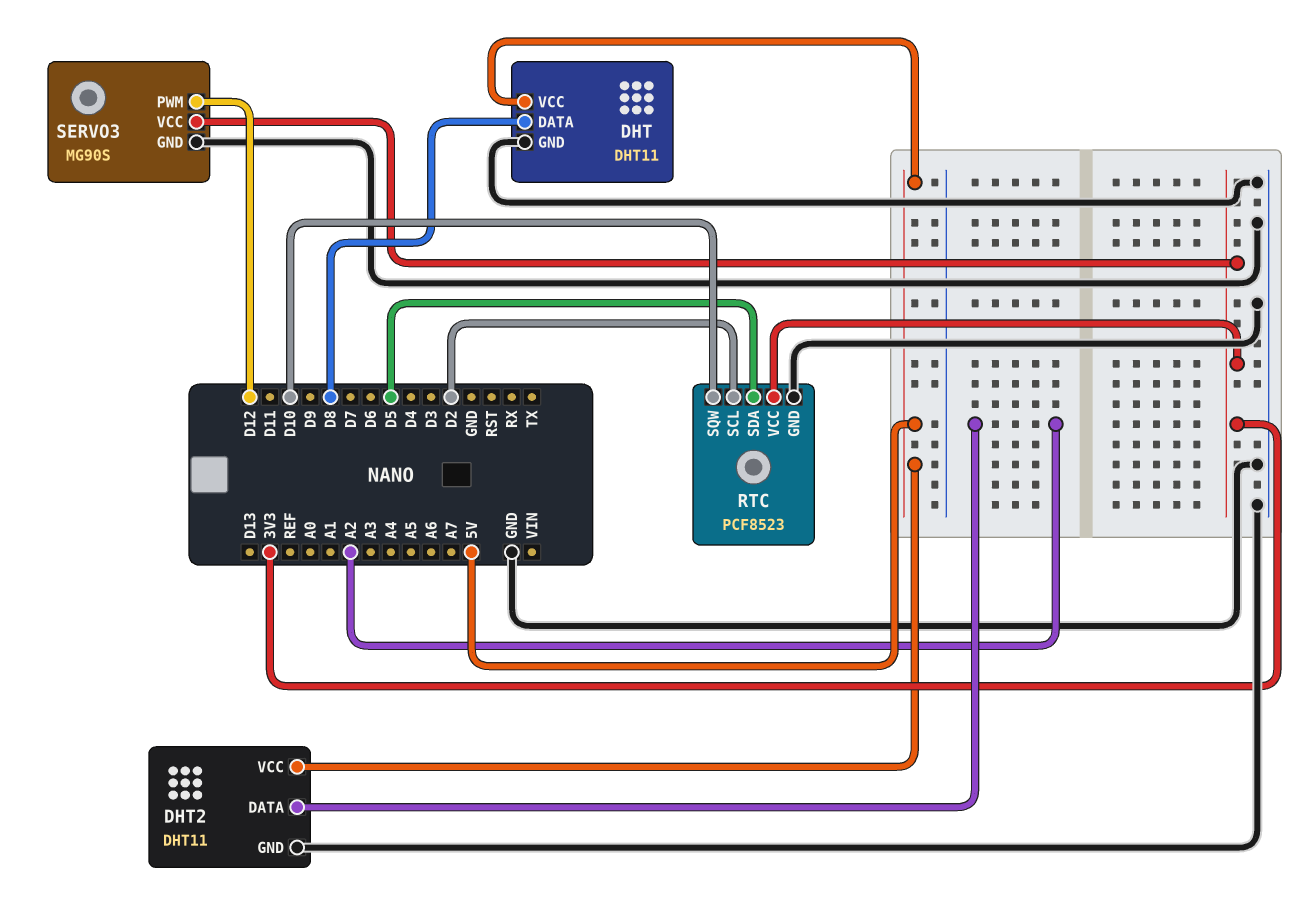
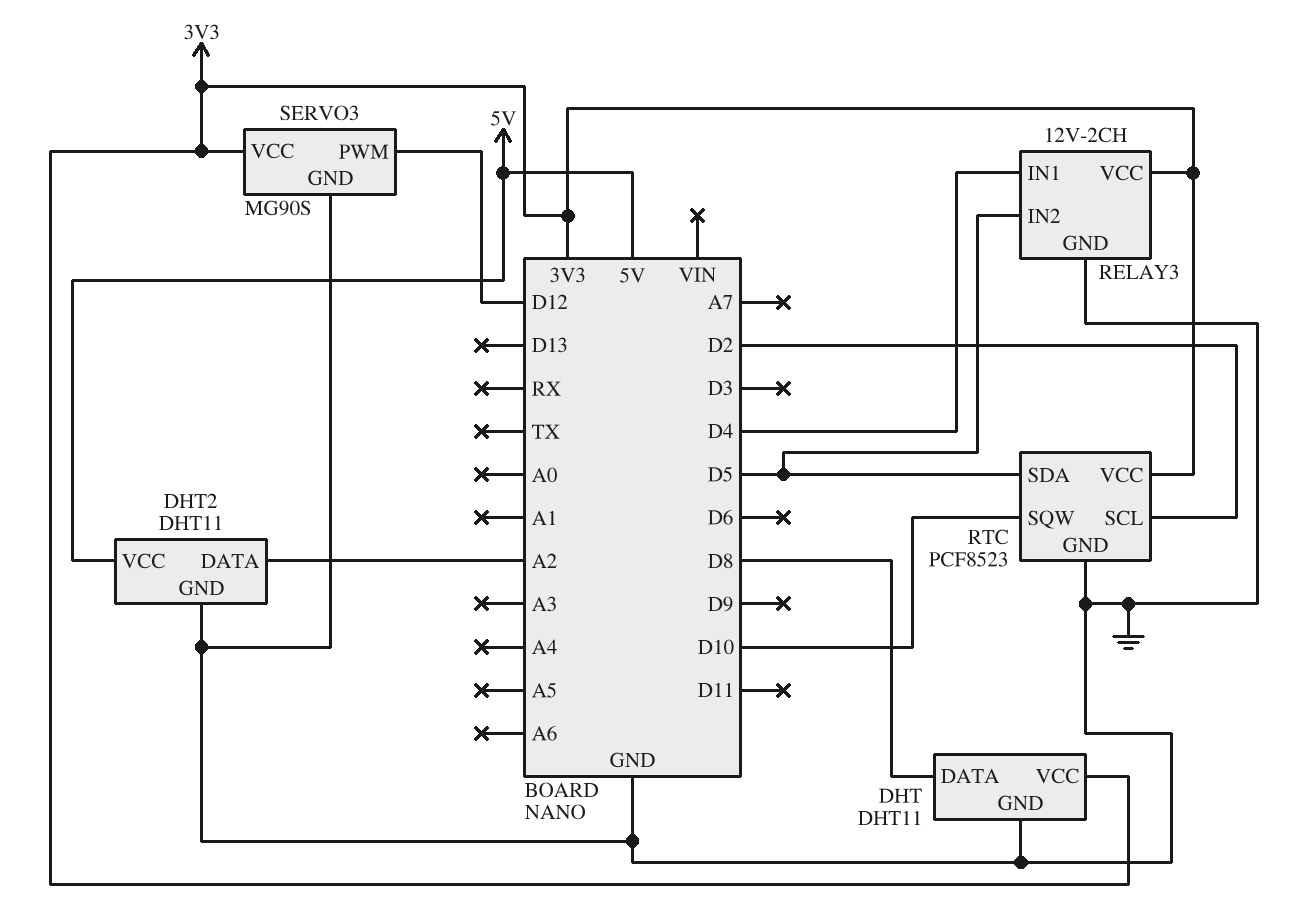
DHT pin VCC: 5V -> 3V3
RELAY3: none -> 12V-2CH
RELAY3 pin GND: none -> GND
RELAY3 pin IN1: none -> D4
RELAY3 pin IN2: none -> D5
RELAY3 pin VCC: none -> 3V3

